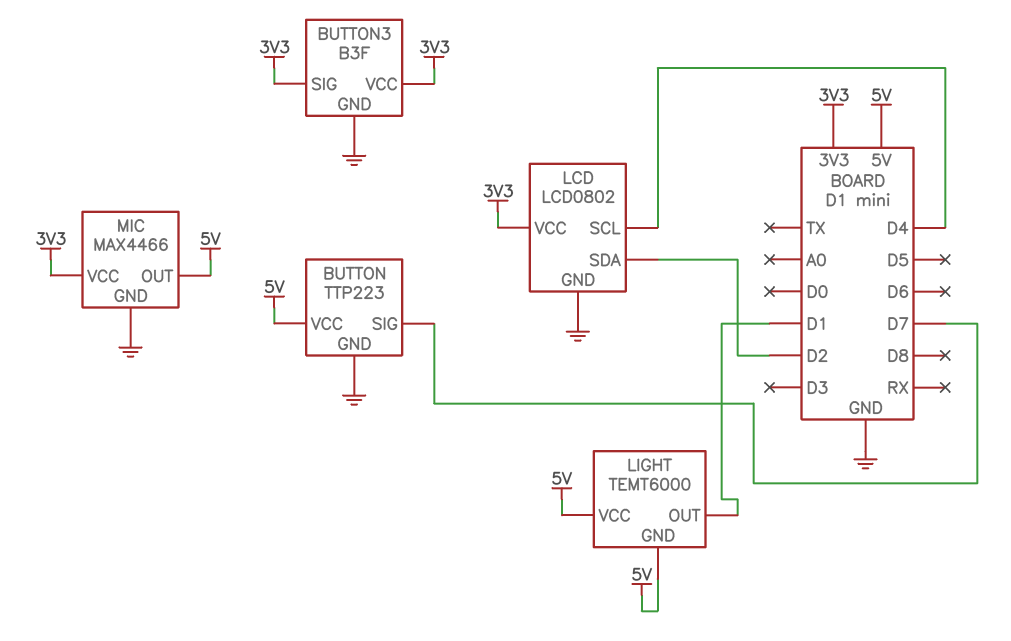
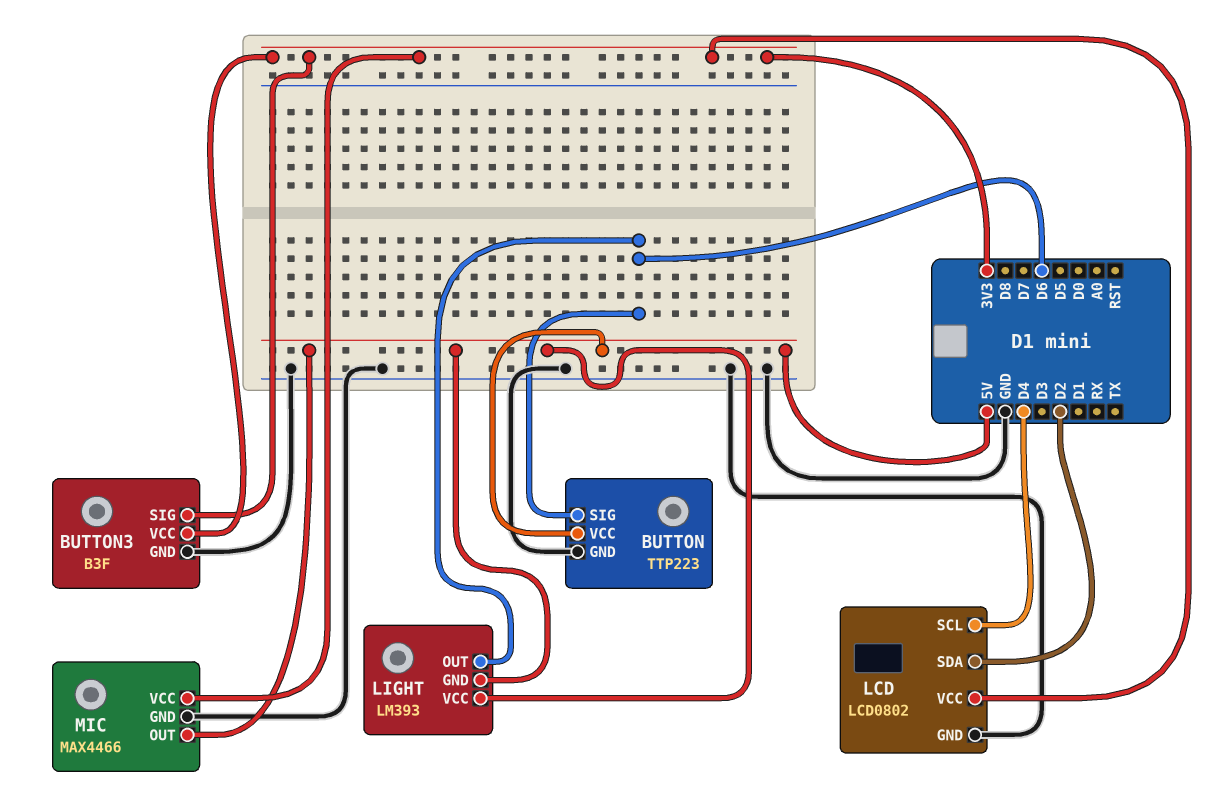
BUTTON pin SIG: D7 -> D6
LIGHT: TEMT6000 -> LM393
LIGHT pin OUT: D1 -> D6

